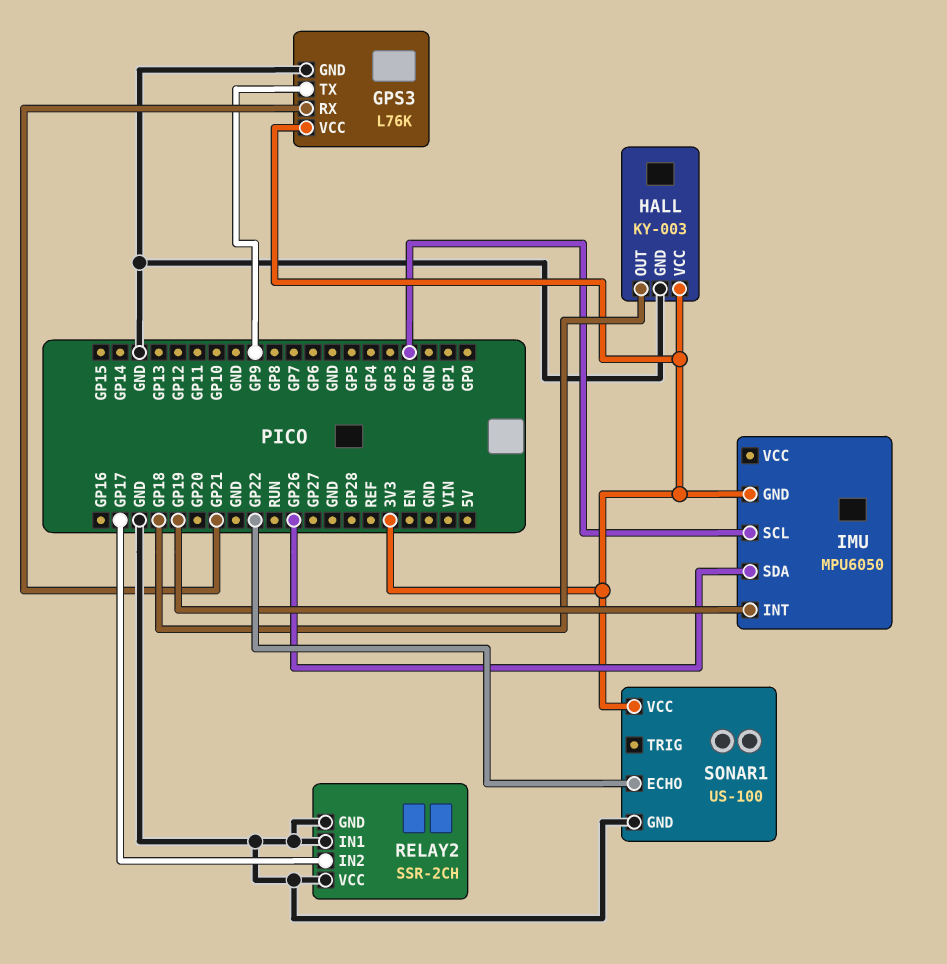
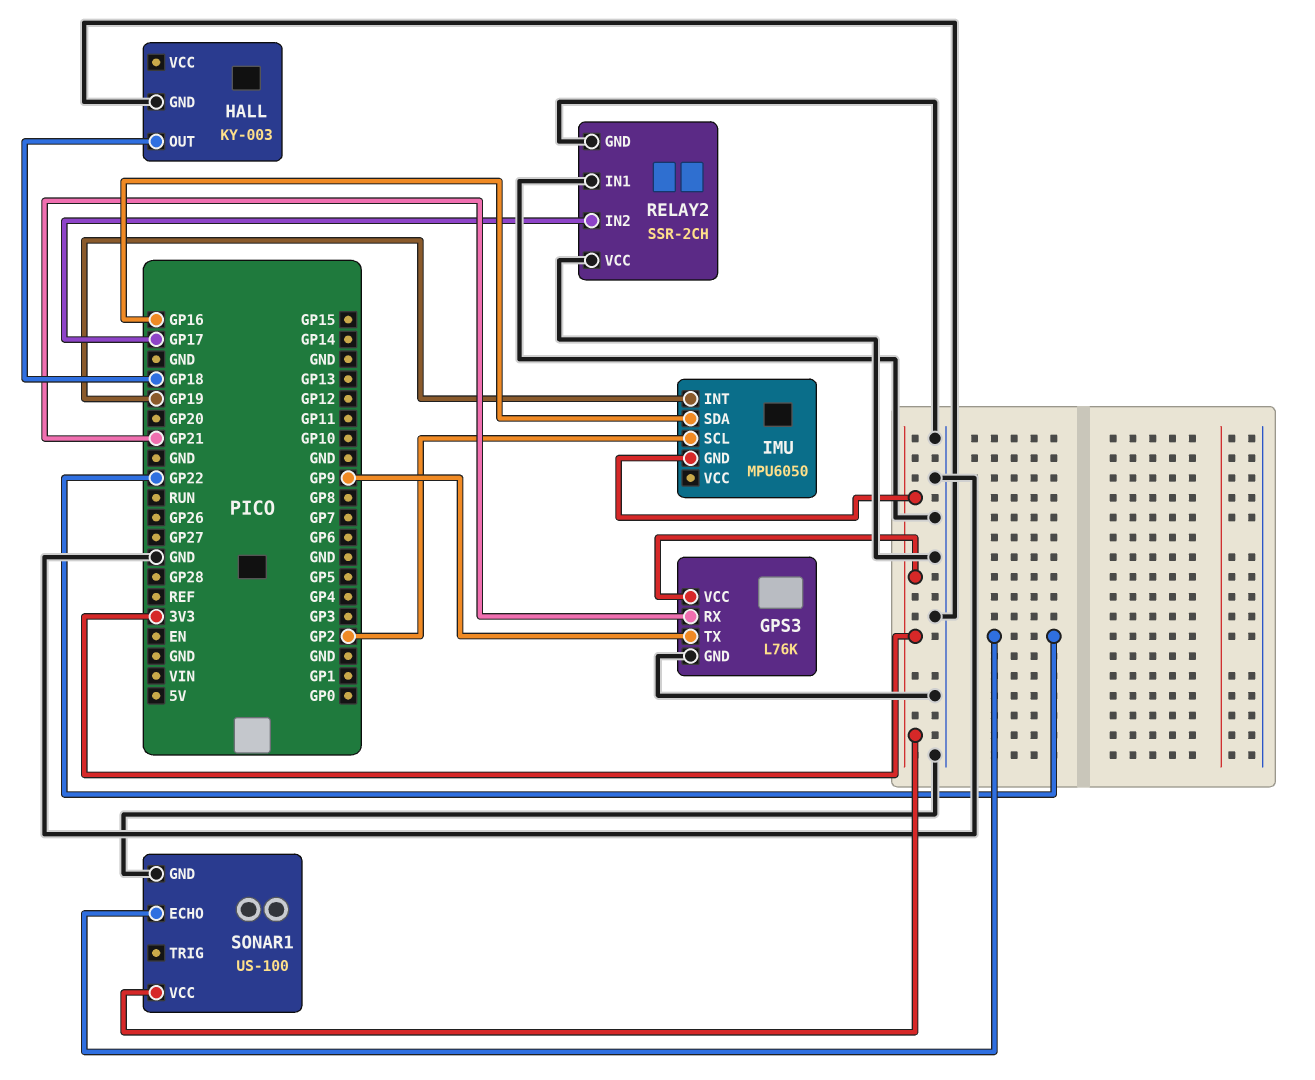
HALL pin VCC: 3V3 -> none
IMU pin SDA: GP26 -> GP16

